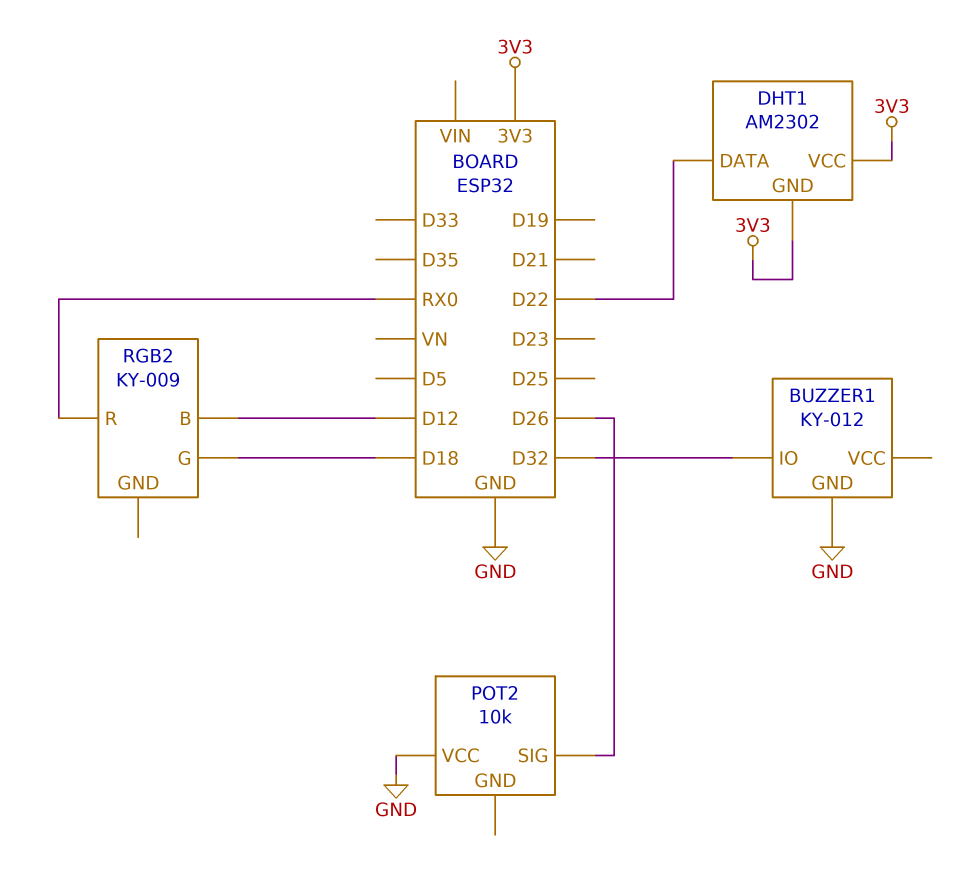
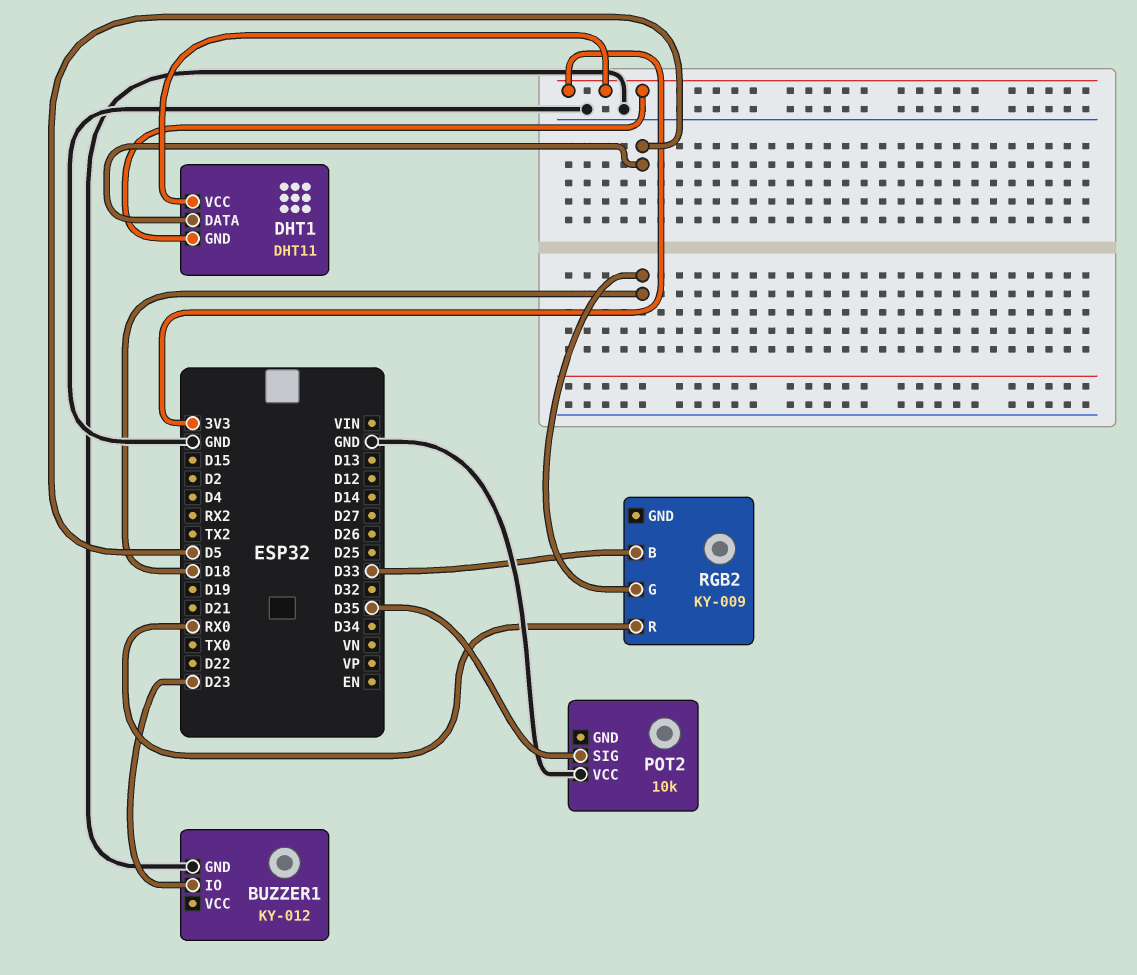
BUZZER1 pin IO: D32 -> D23
DHT1: AM2302 -> DHT11
DHT1 pin DATA: D22 -> D5
POT2 pin SIG: D26 -> D35
RGB2 pin B: D12 -> D33

